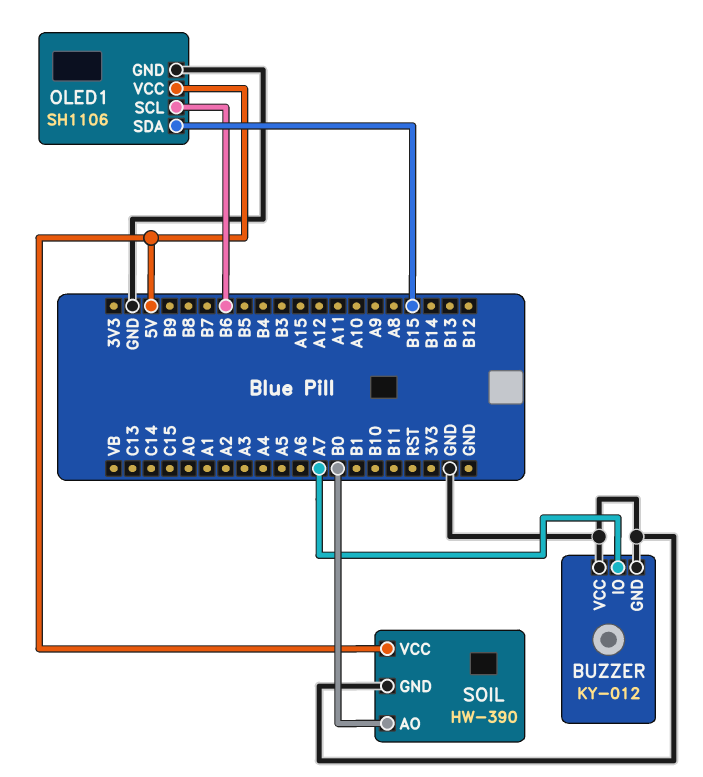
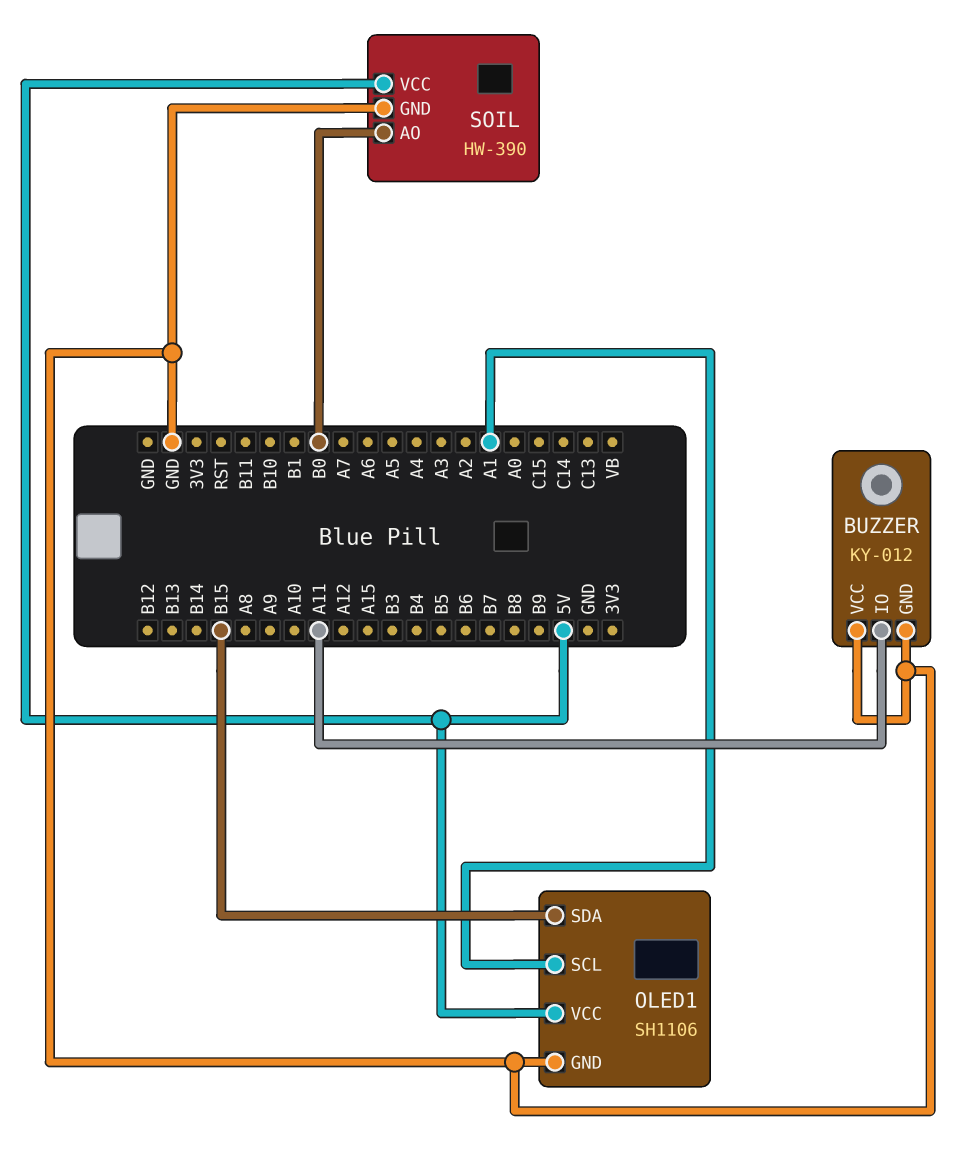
BUZZER pin IO: A7 -> A11
OLED1 pin SCL: B6 -> A1

